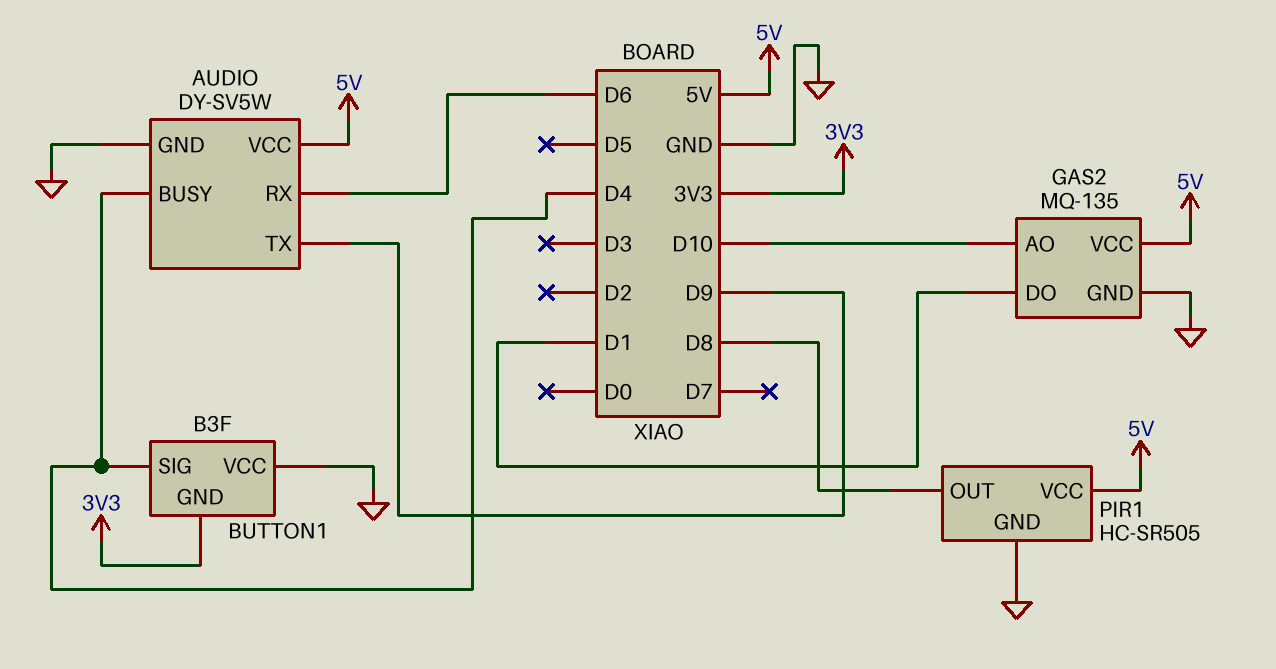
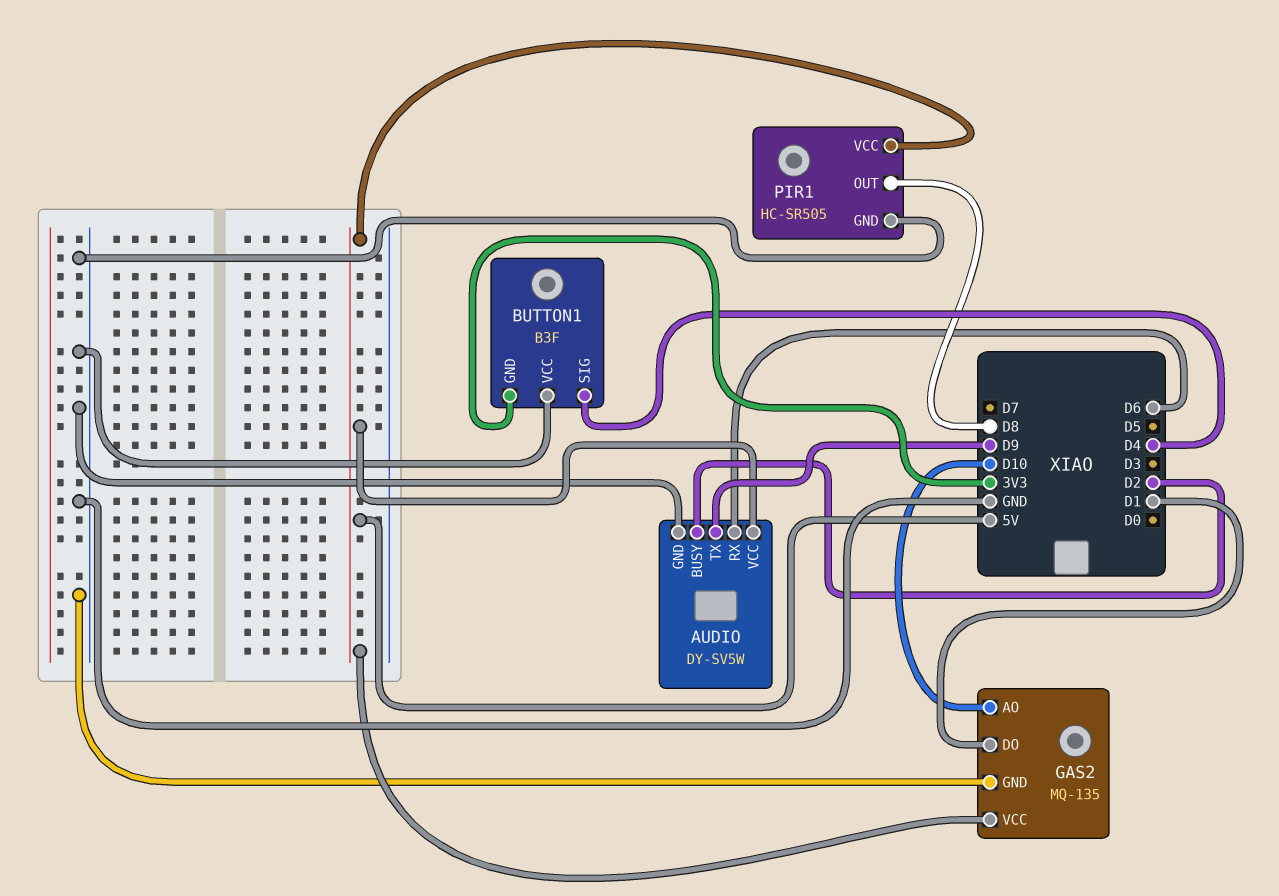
AUDIO pin BUSY: D4 -> D2

